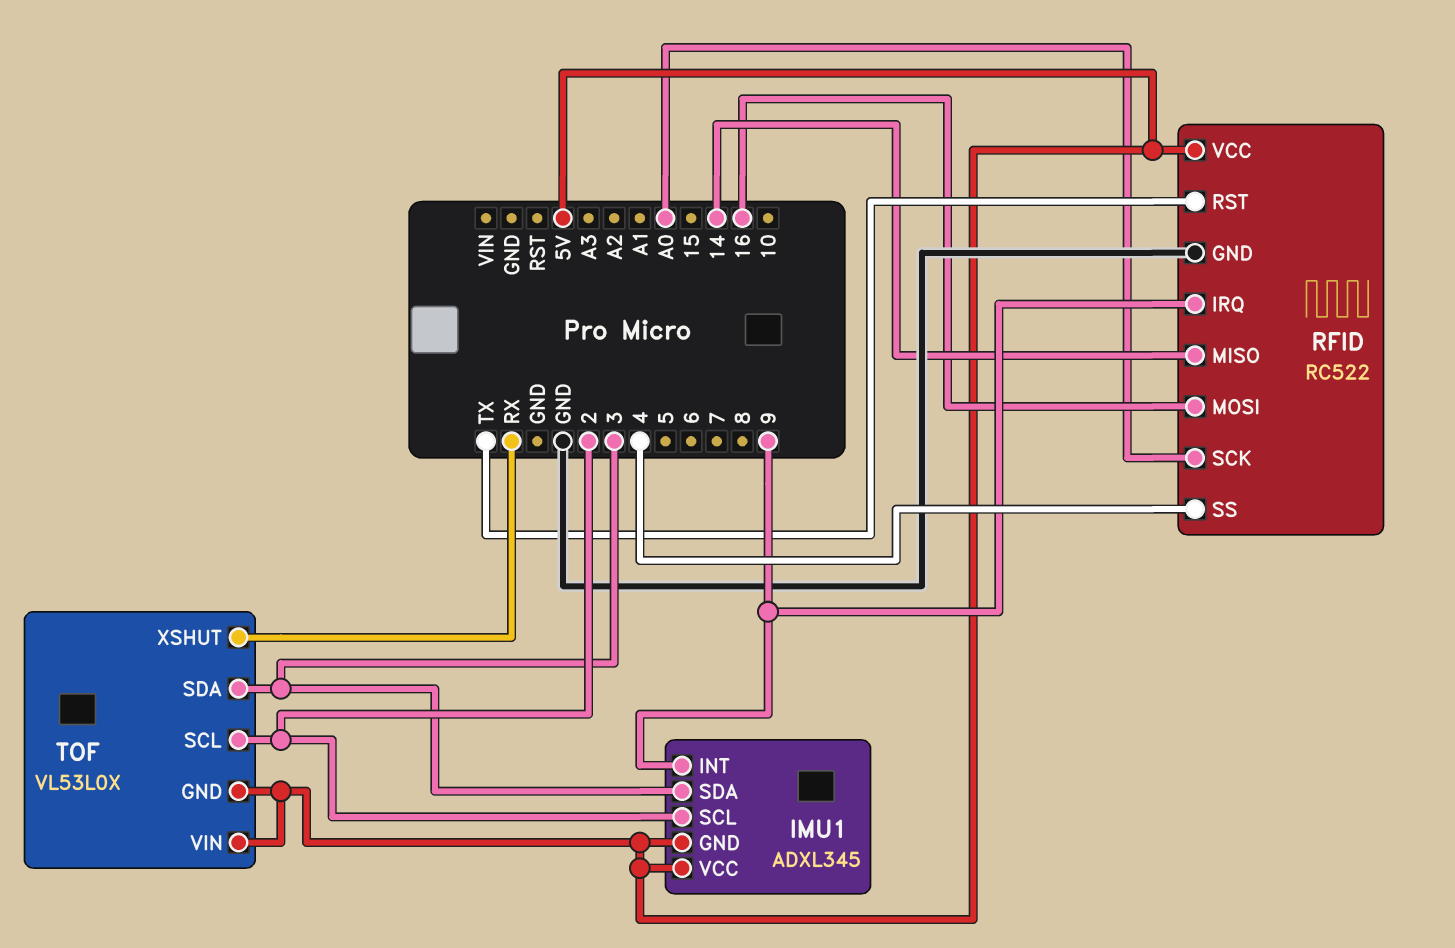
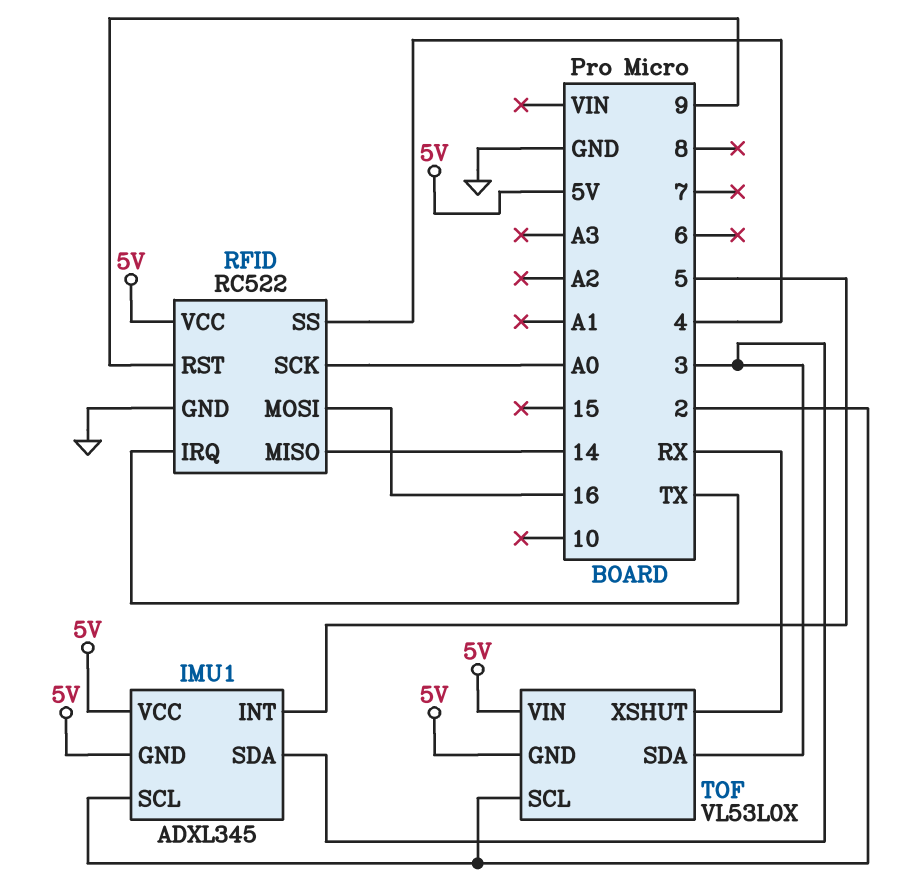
IMU1 pin INT: 9 -> 5
RFID pin IRQ: 9 -> TX
RFID pin RST: TX -> 9

